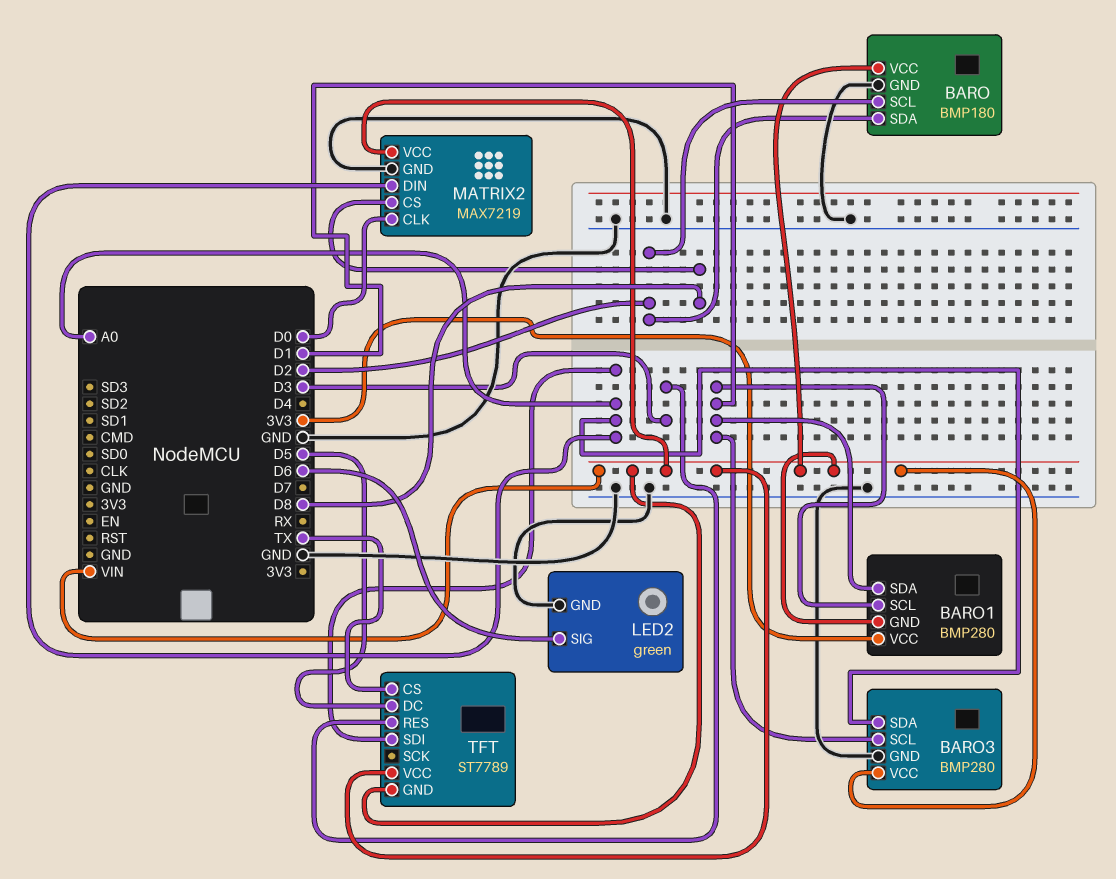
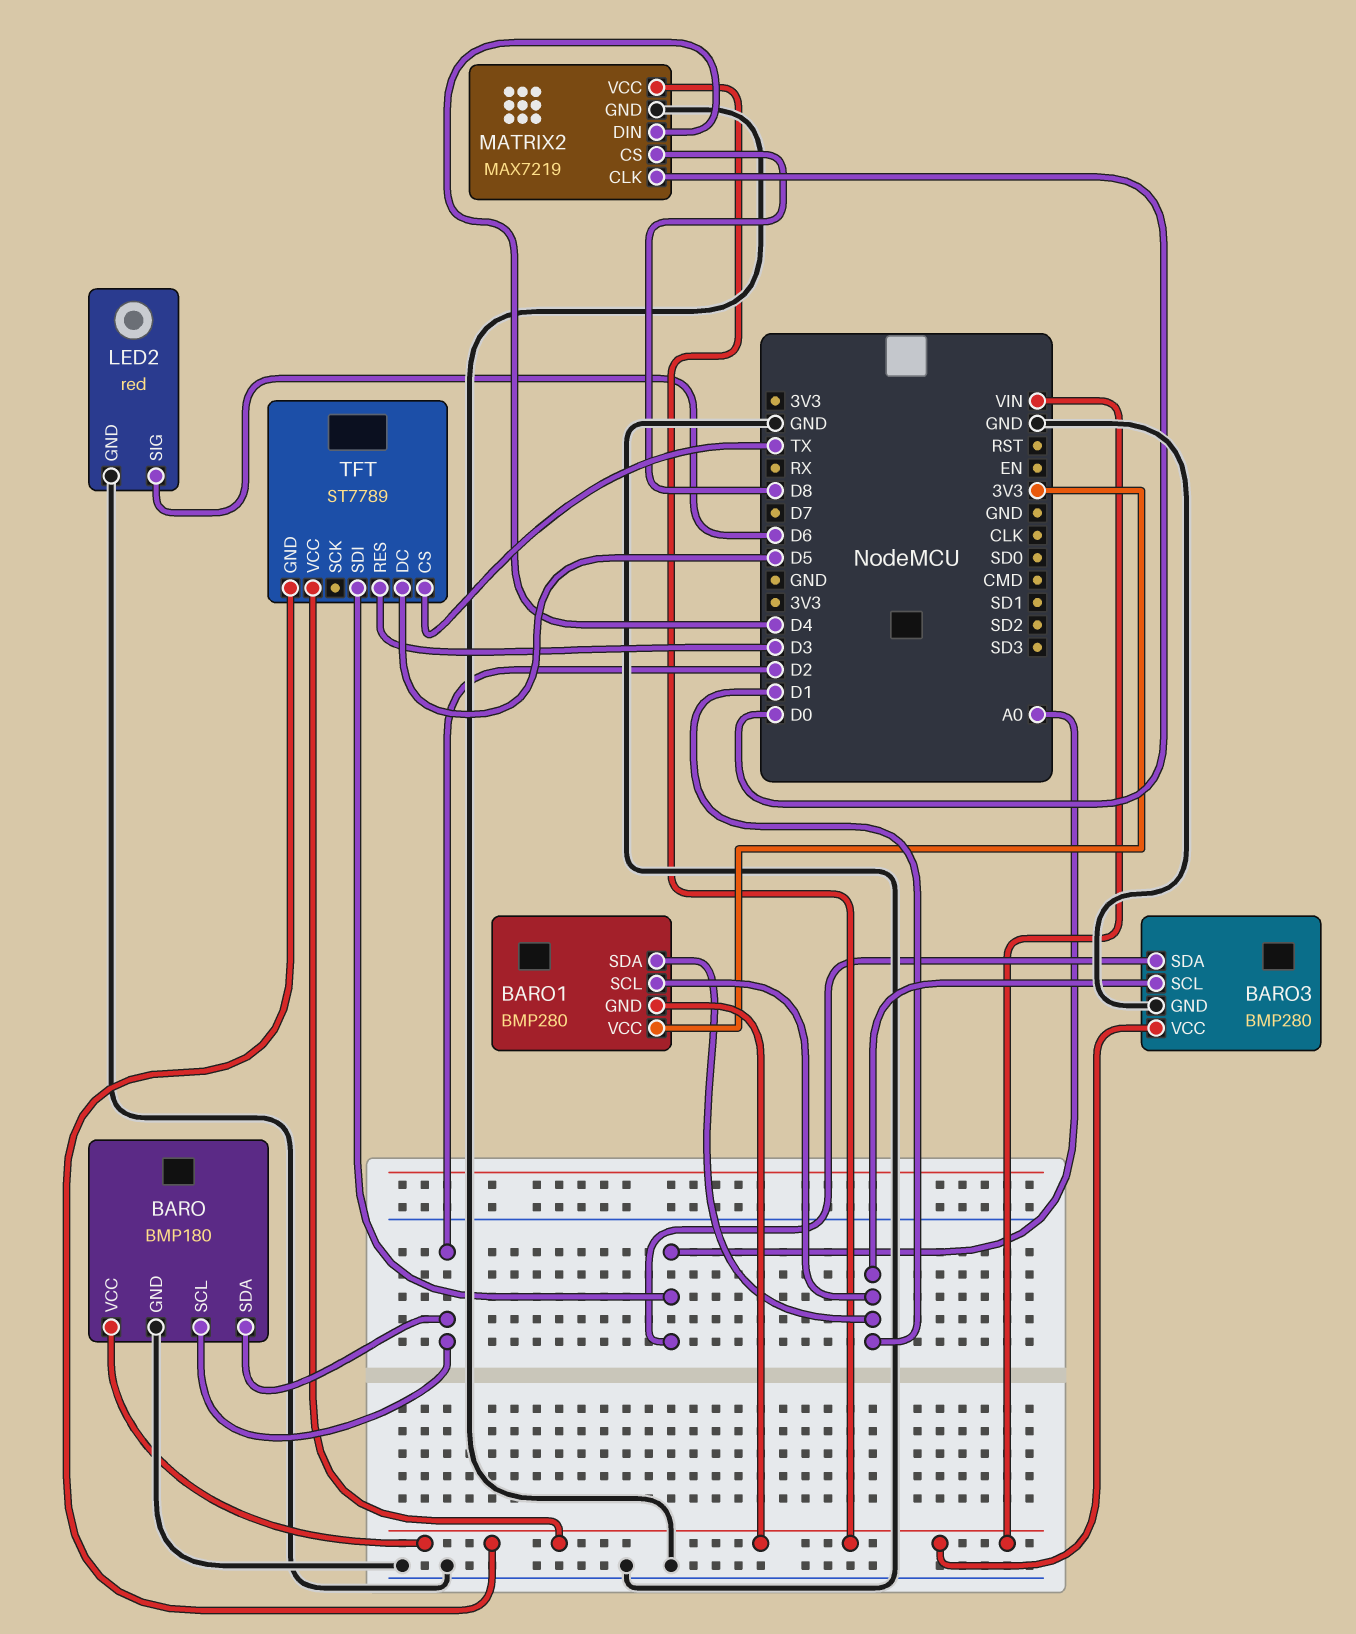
LED2: green -> red
MATRIX2 pin DIN: A0 -> D4

